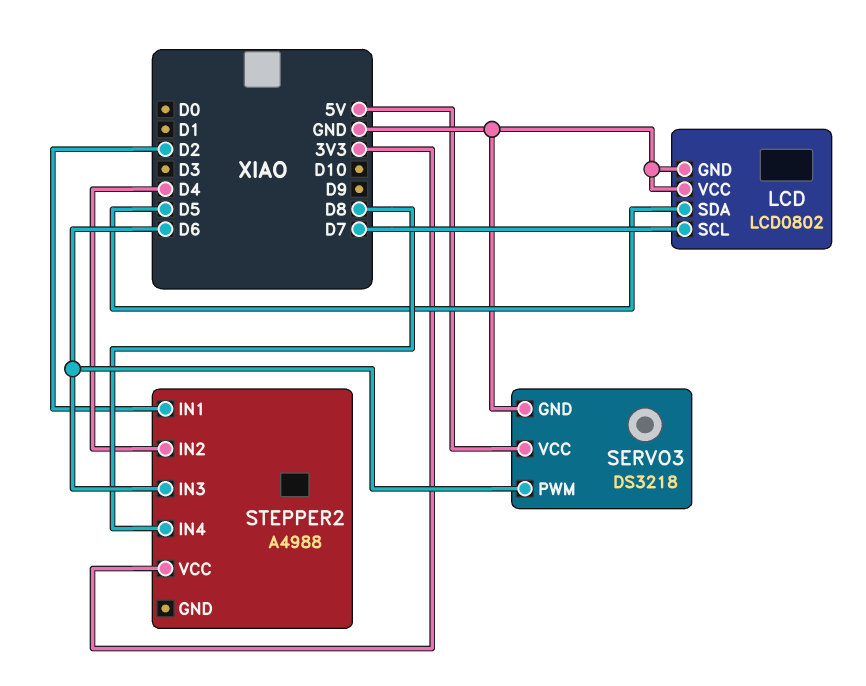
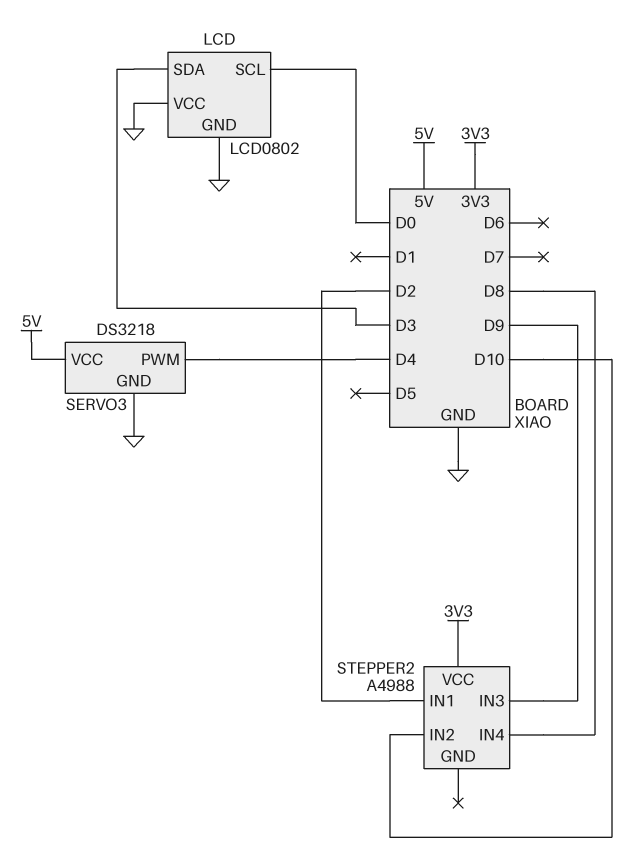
LCD pin SCL: D7 -> D0
LCD pin SDA: D5 -> D3
SERVO3 pin PWM: D6 -> D4
STEPPER2 pin IN2: D4 -> D10
STEPPER2 pin IN3: D6 -> D9

